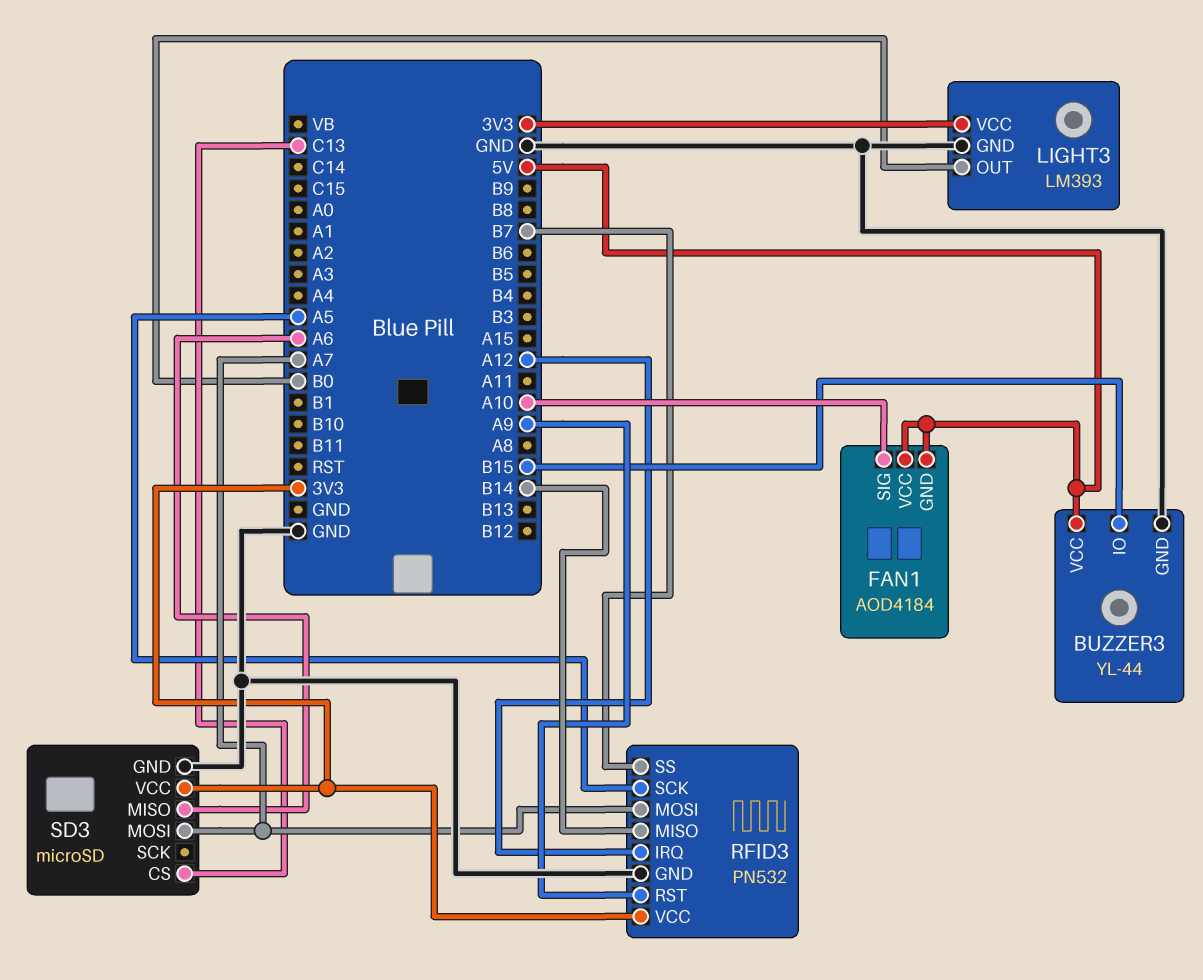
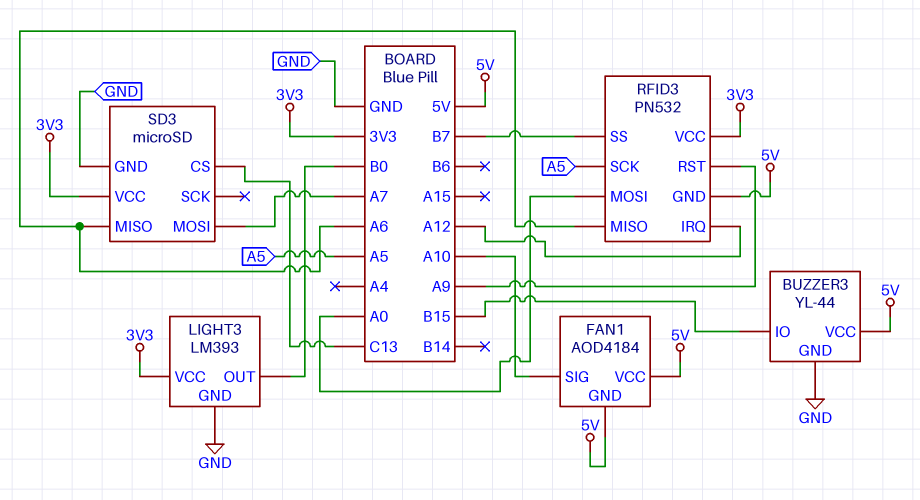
RFID3 pin GND: GND -> 5V
RFID3 pin MISO: B14 -> A6
RFID3 pin MOSI: A7 -> A0

